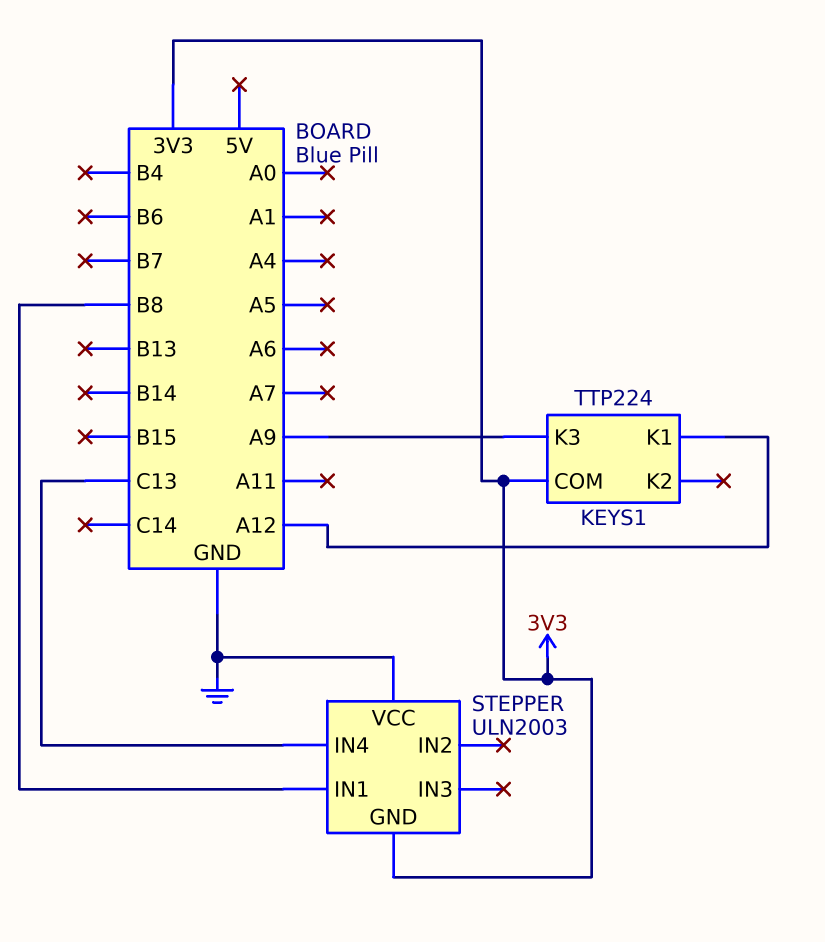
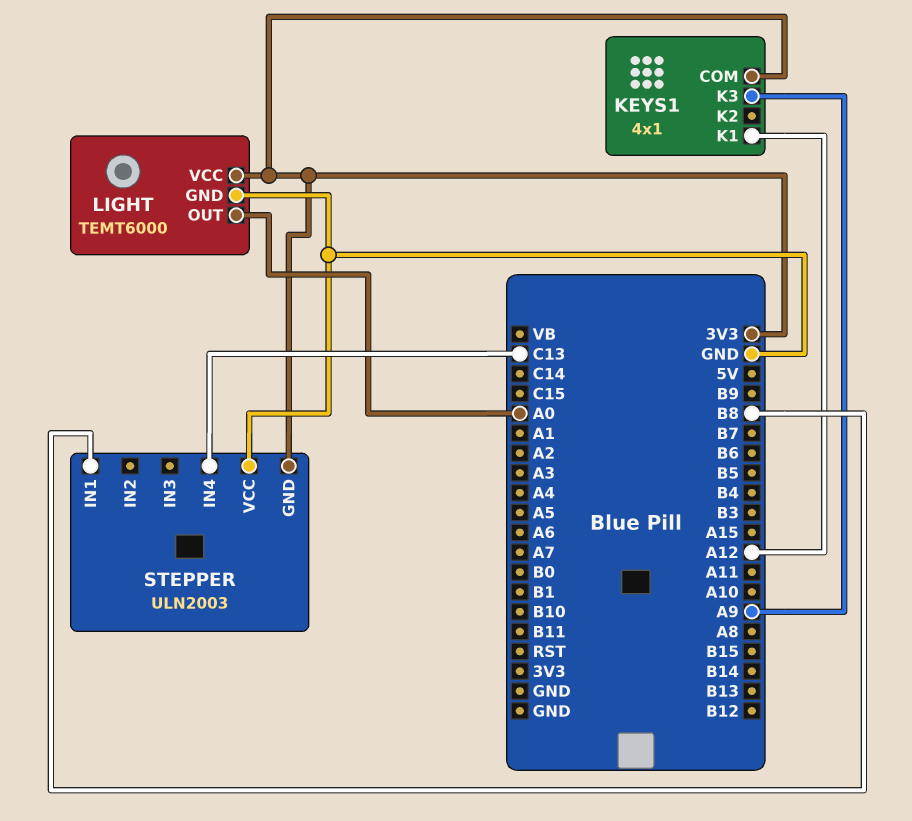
KEYS1: TTP224 -> 4x1
LIGHT: none -> TEMT6000
LIGHT pin GND: none -> GND
LIGHT pin OUT: none -> A0
LIGHT pin VCC: none -> 3V3

